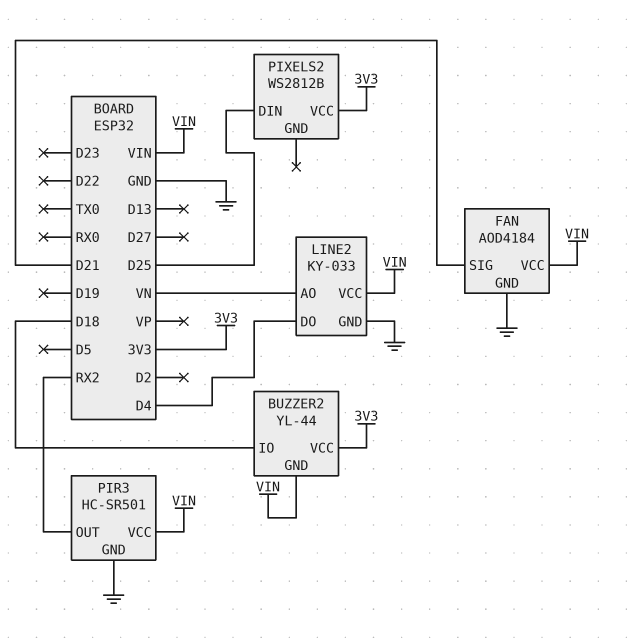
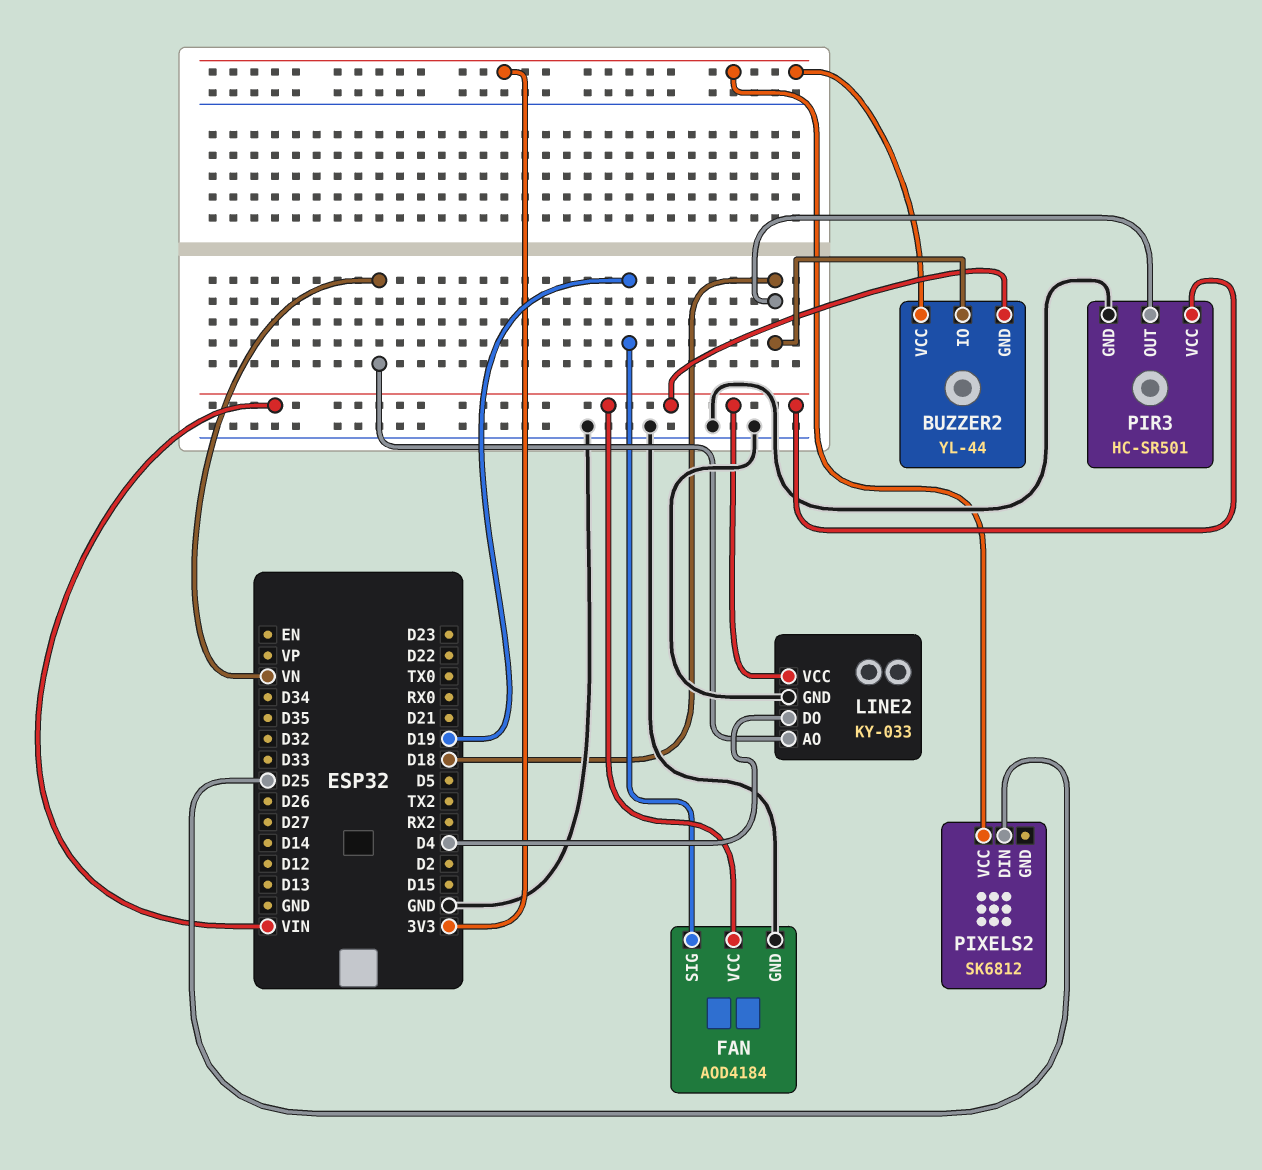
FAN pin SIG: D21 -> D19
PIR3 pin OUT: RX2 -> D18
PIXELS2: WS2812B -> SK6812

